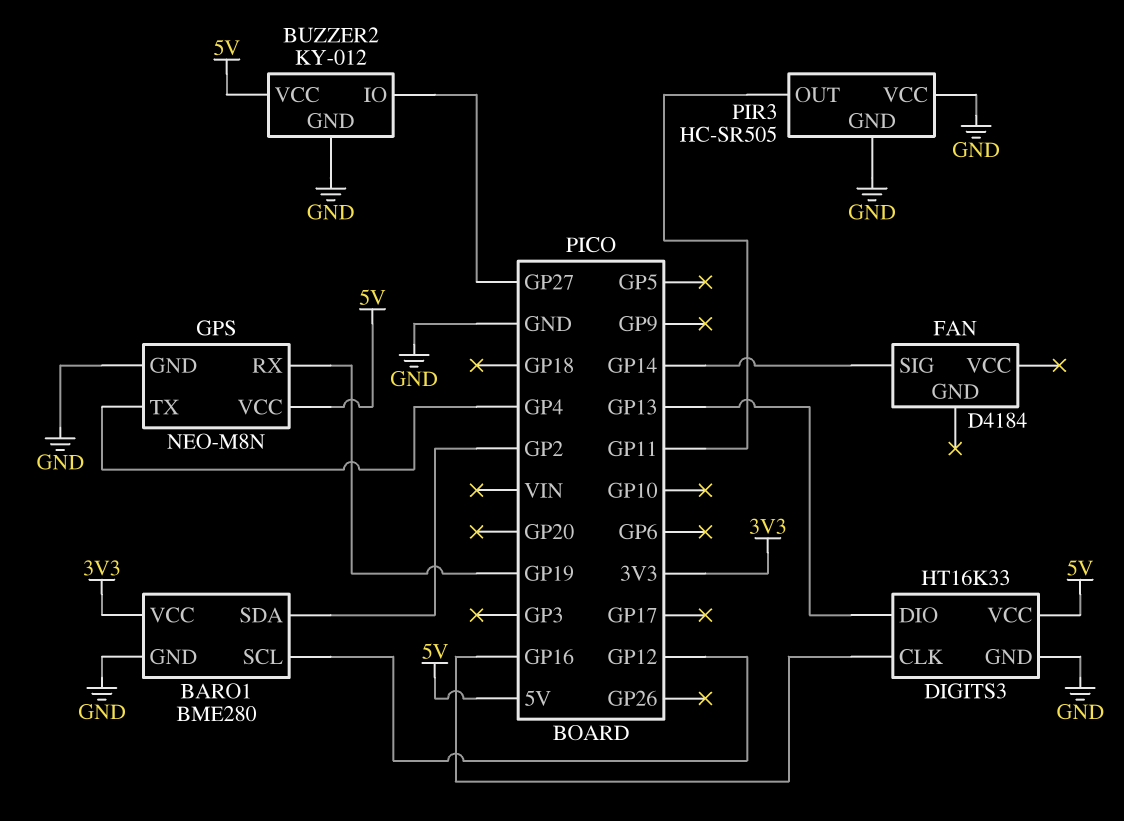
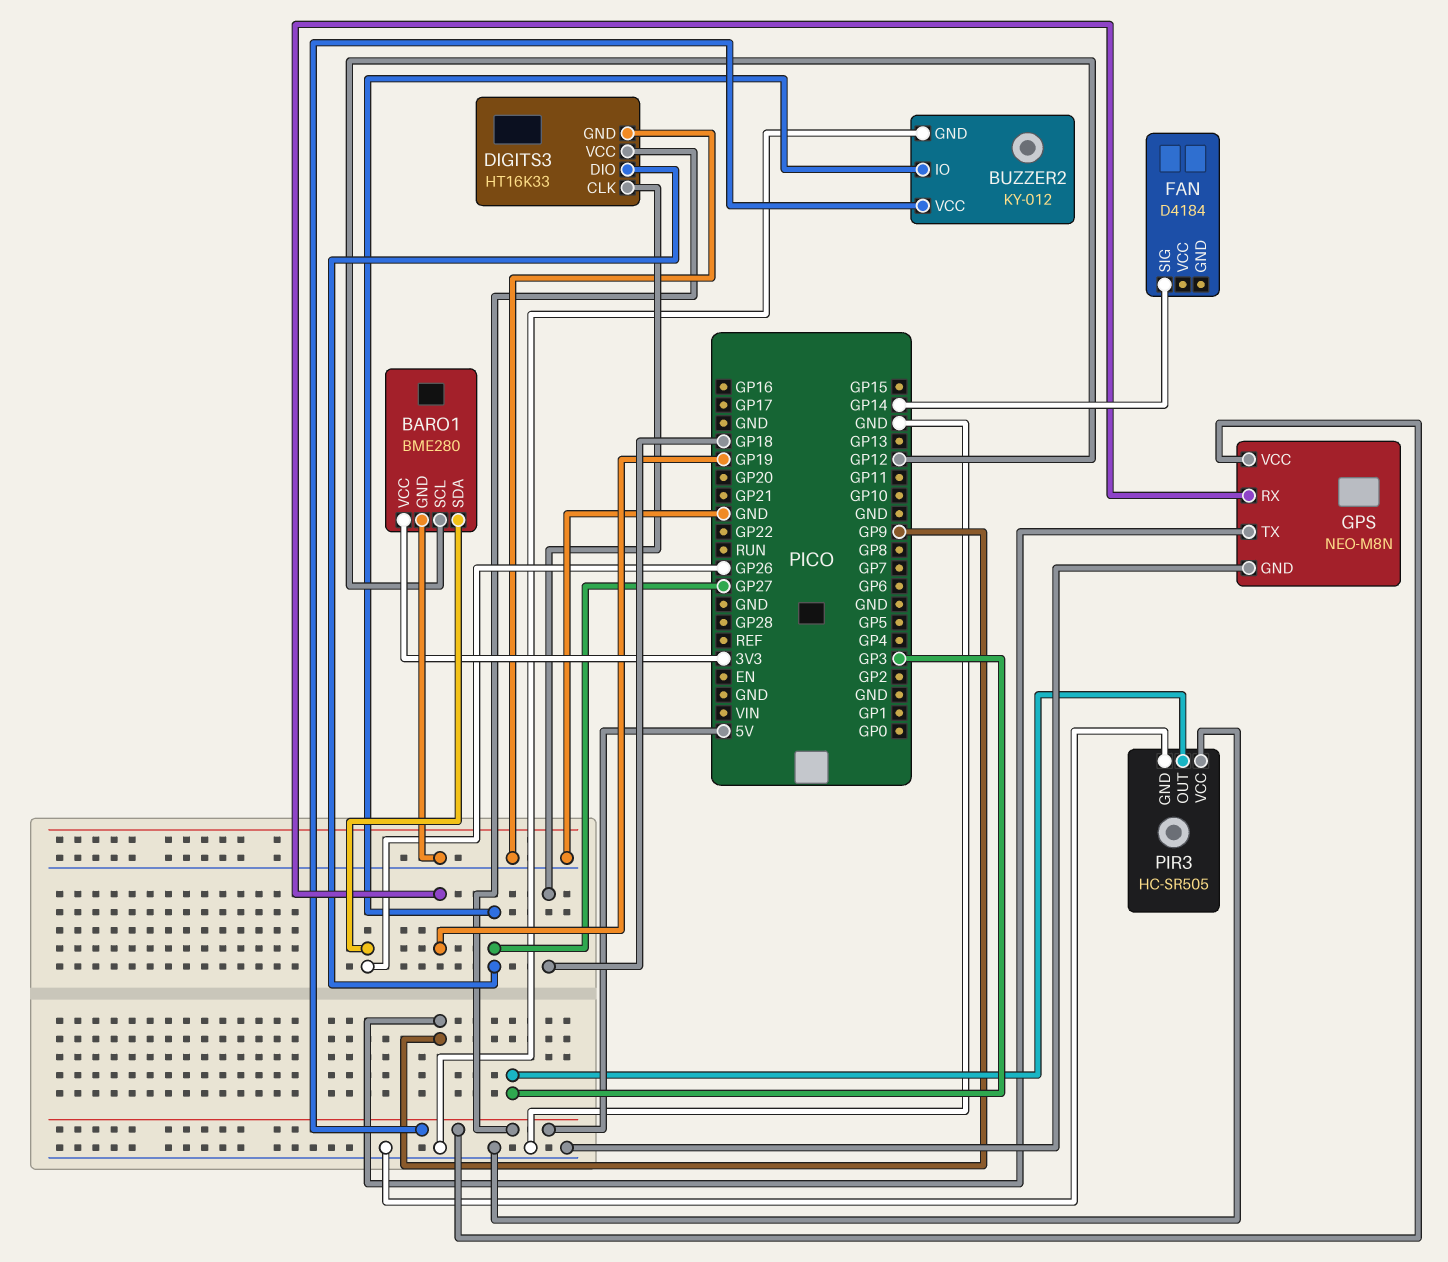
BARO1 pin SDA: GP2 -> GP26
DIGITS3 pin CLK: GP16 -> GP18
DIGITS3 pin DIO: GP13 -> GP27
GPS pin TX: GP4 -> GP9
PIR3 pin OUT: GP11 -> GP3

